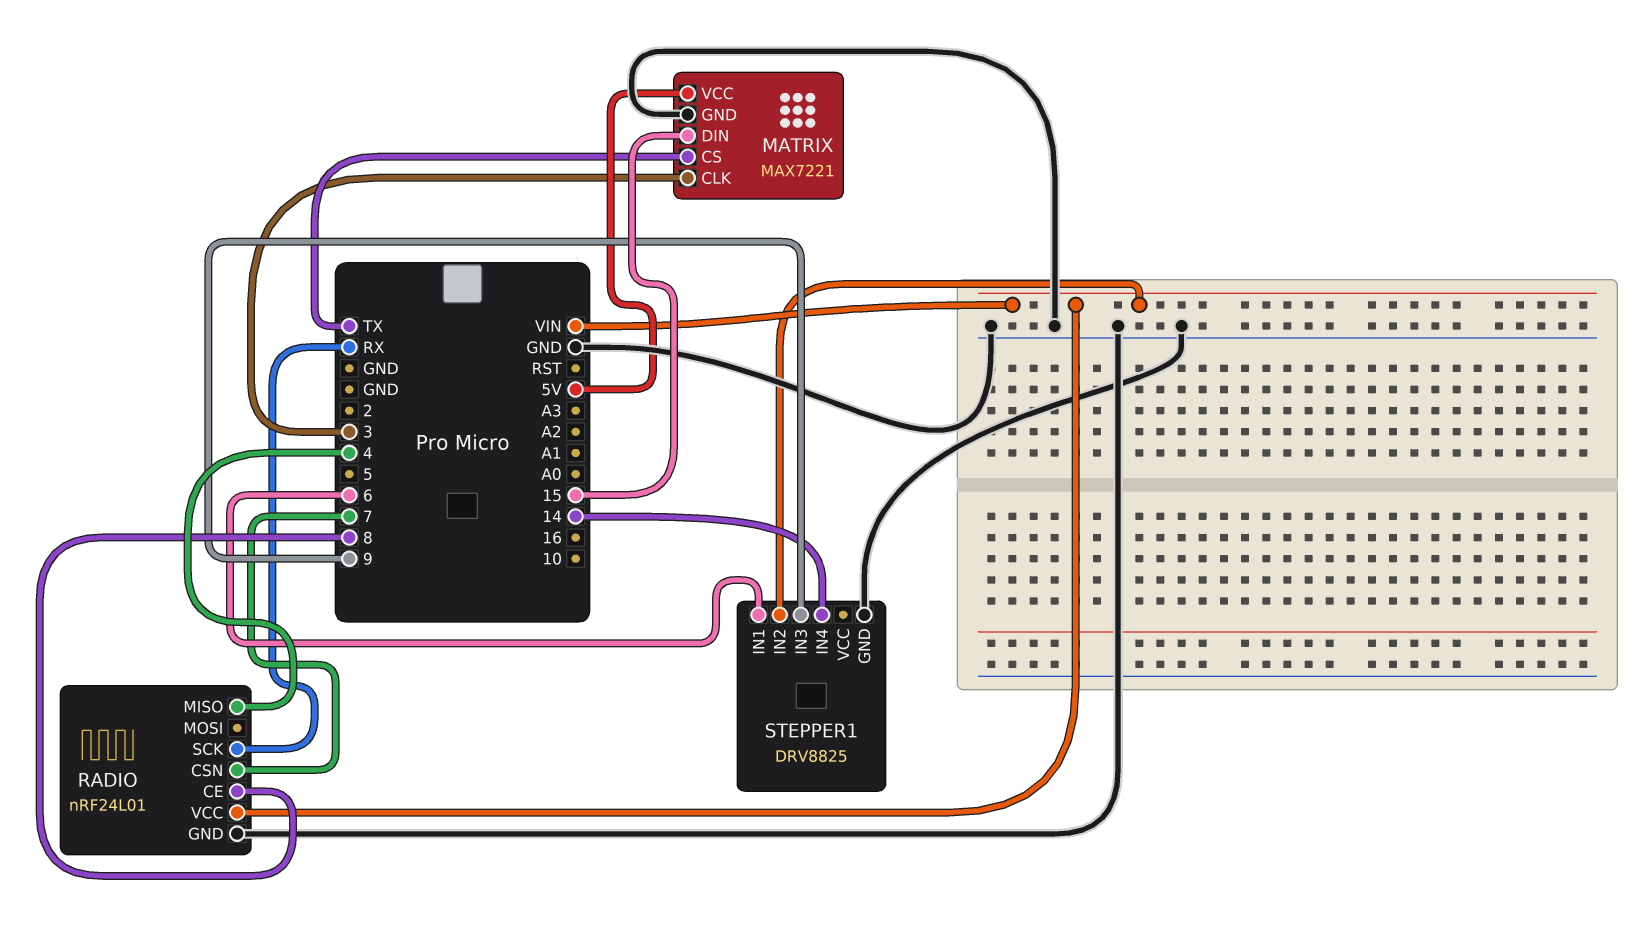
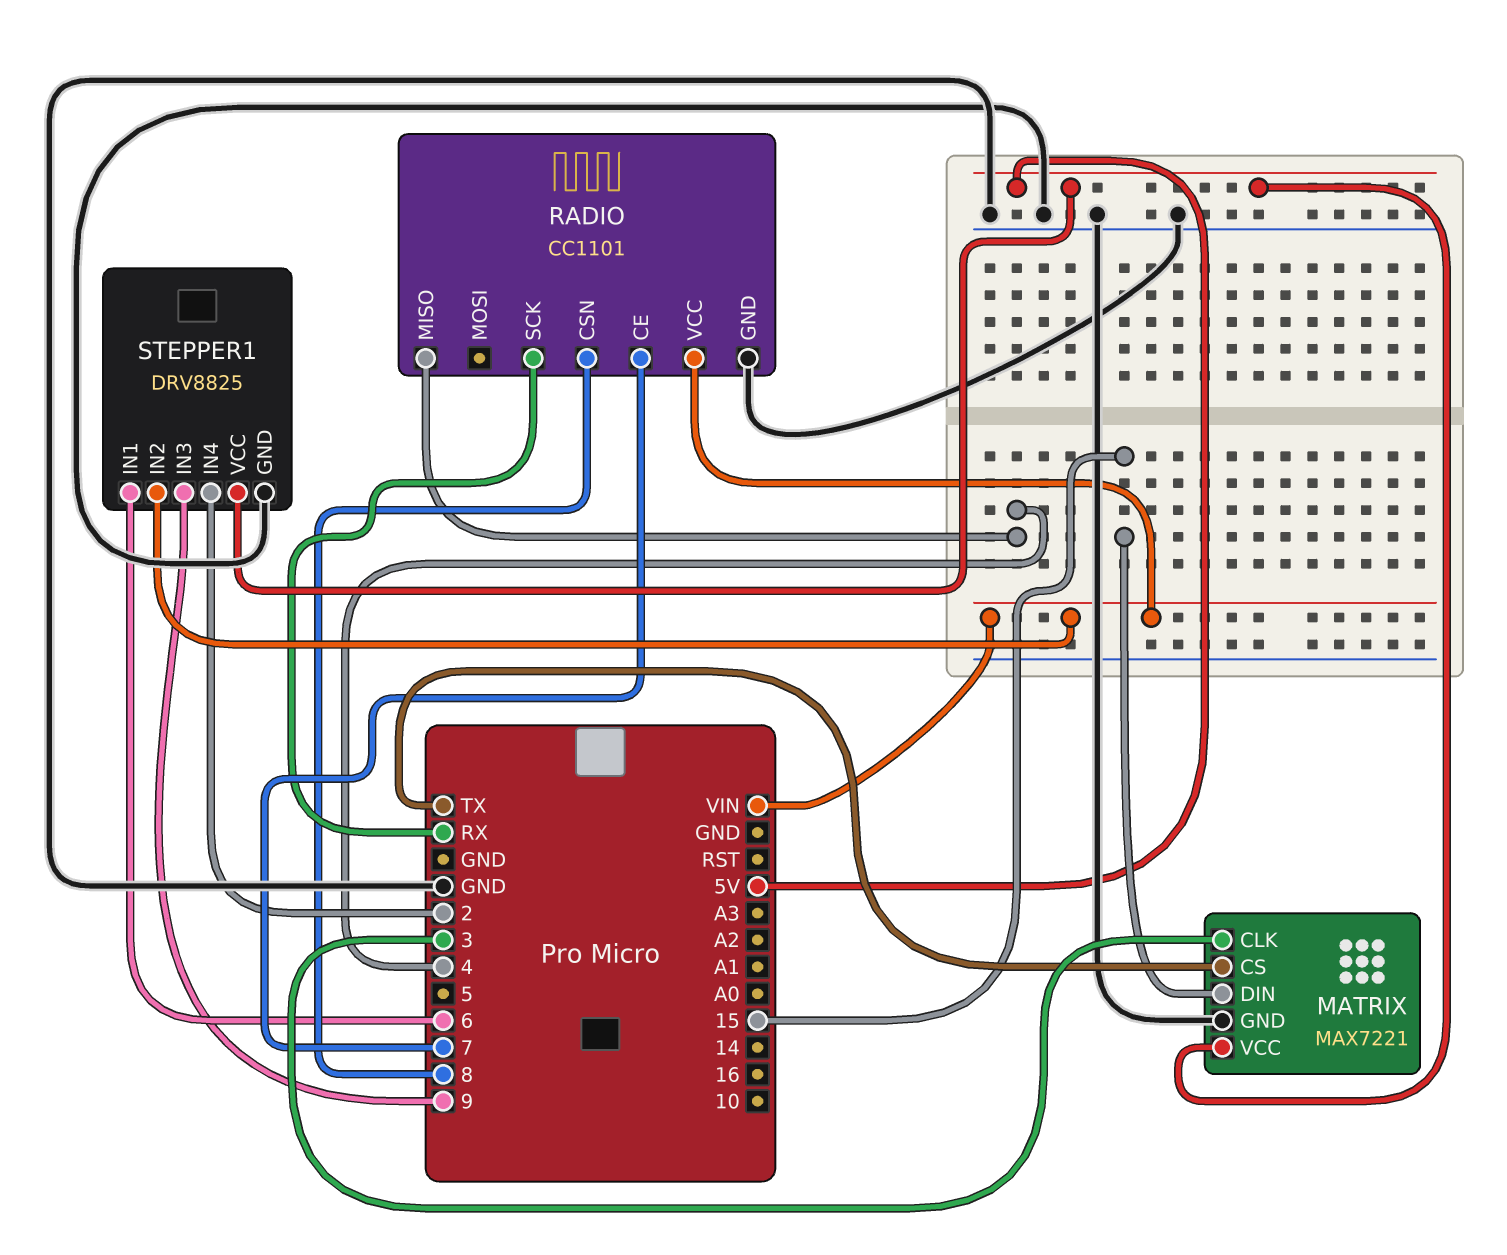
RADIO: nRF24L01 -> CC1101
RADIO pin CE: 8 -> 7
RADIO pin CSN: 7 -> 8
STEPPER1 pin IN4: 14 -> 2
STEPPER1 pin VCC: none -> 5V

